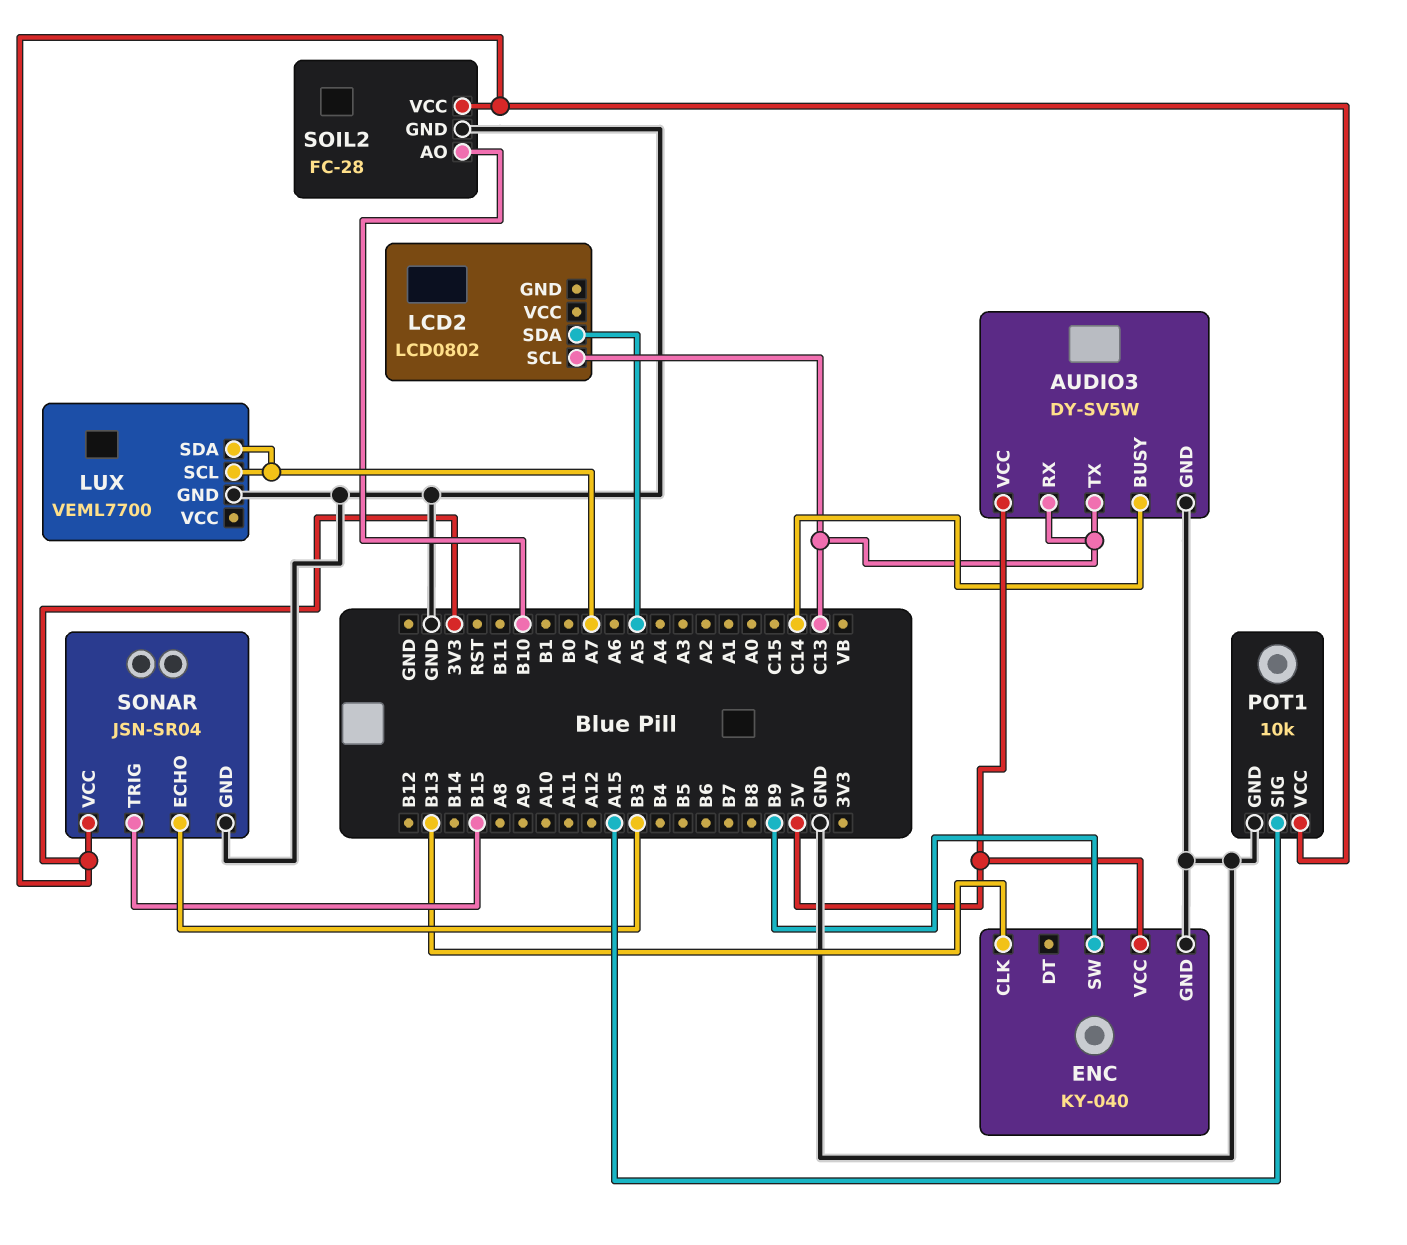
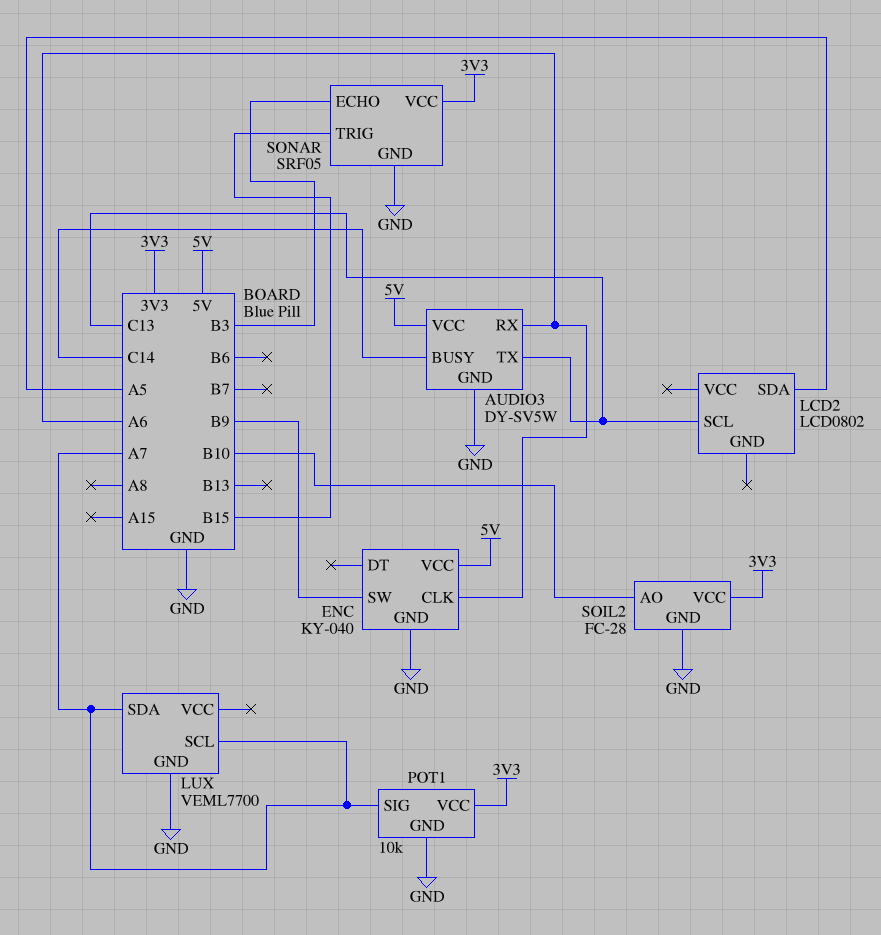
AUDIO3 pin RX: C13 -> A6
ENC pin CLK: B13 -> A6
POT1 pin SIG: A15 -> A7
SONAR: JSN-SR04 -> SRF05

